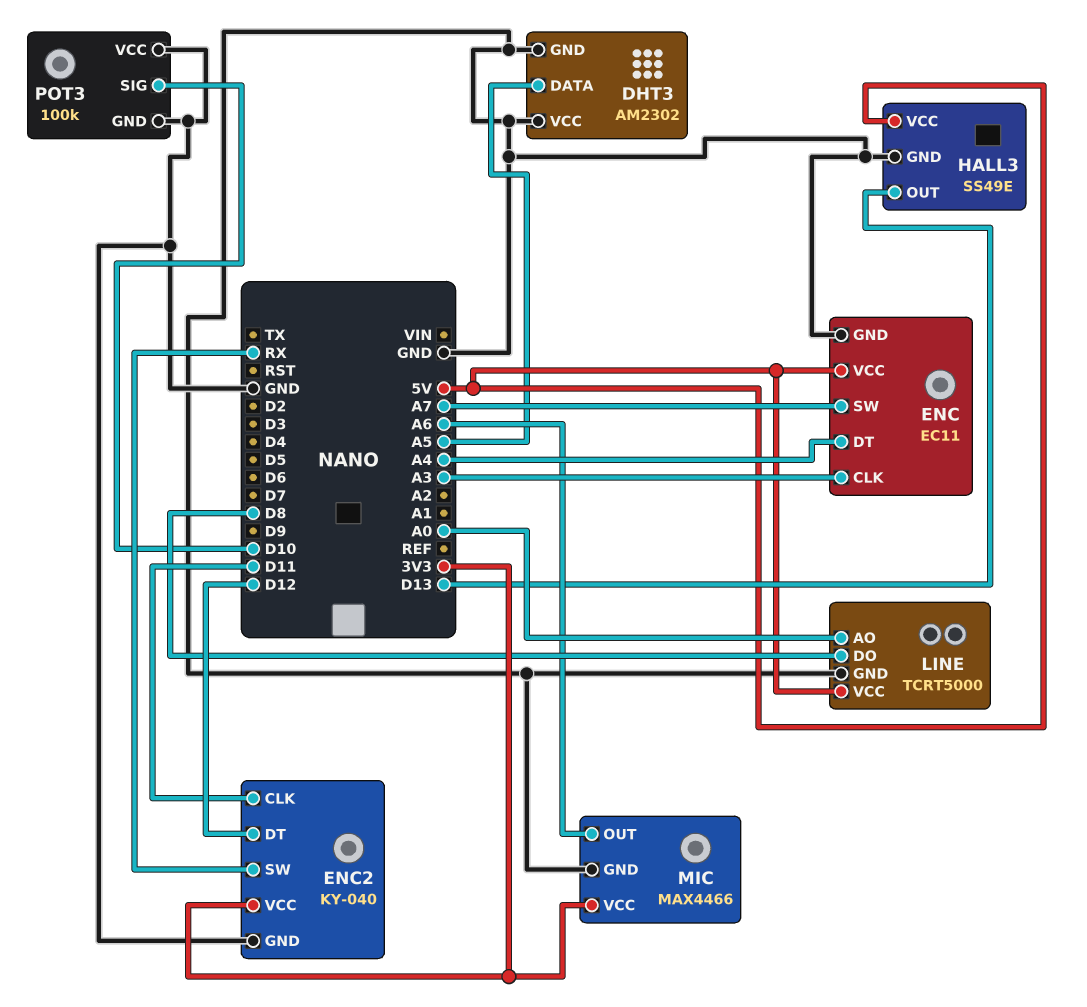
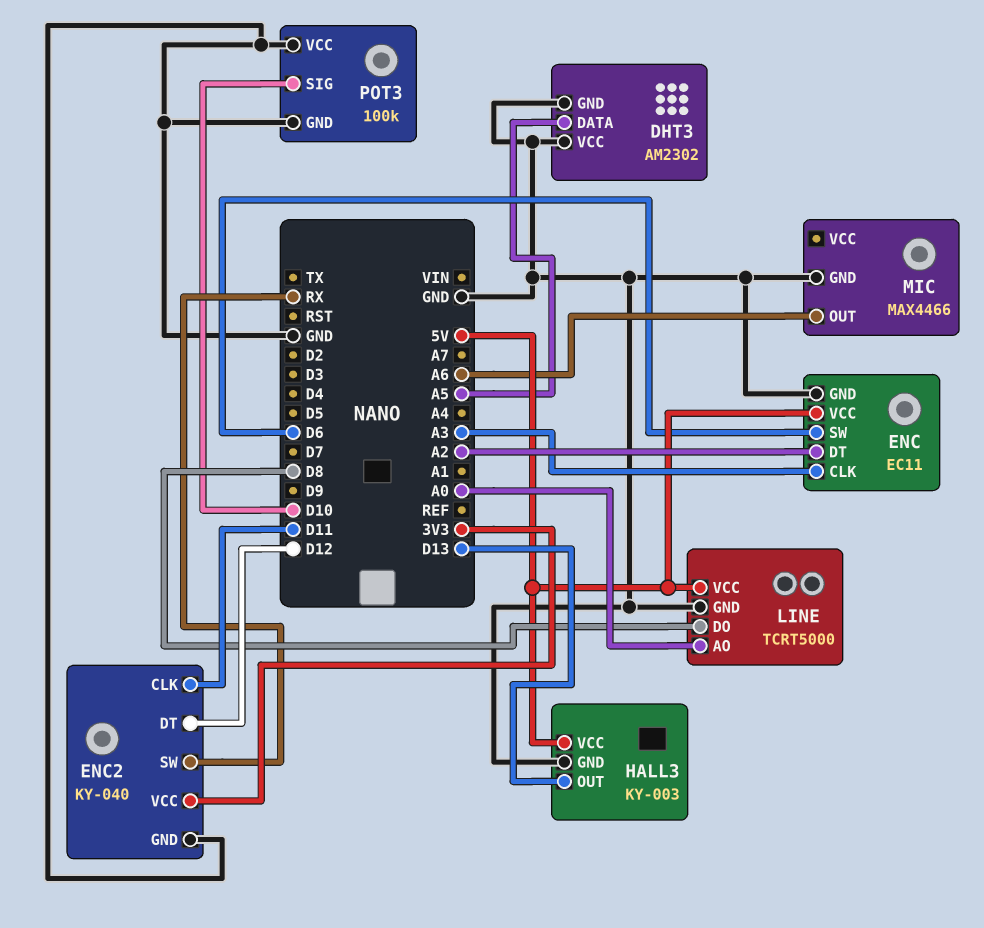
ENC pin DT: A4 -> A2
ENC pin SW: A7 -> D6
HALL3: SS49E -> KY-003
MIC pin VCC: 3V3 -> none

